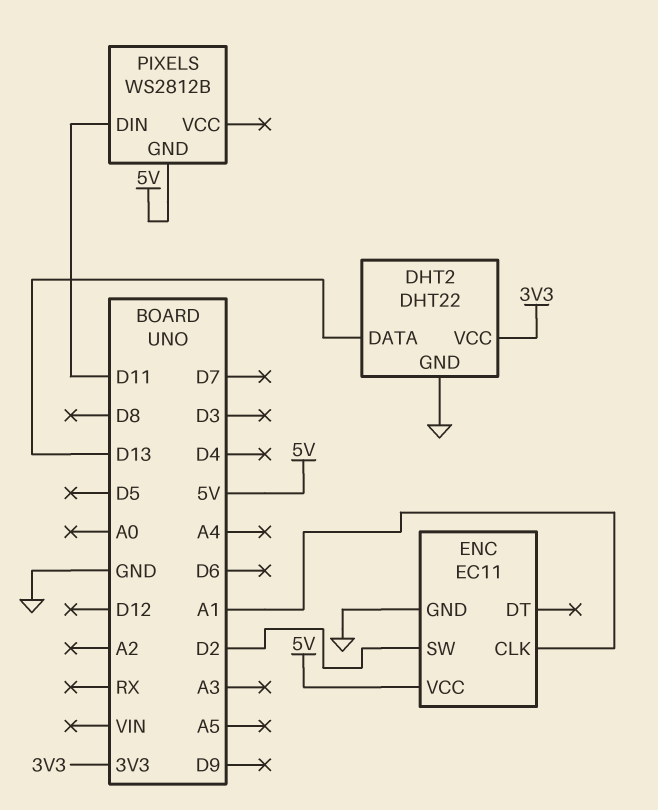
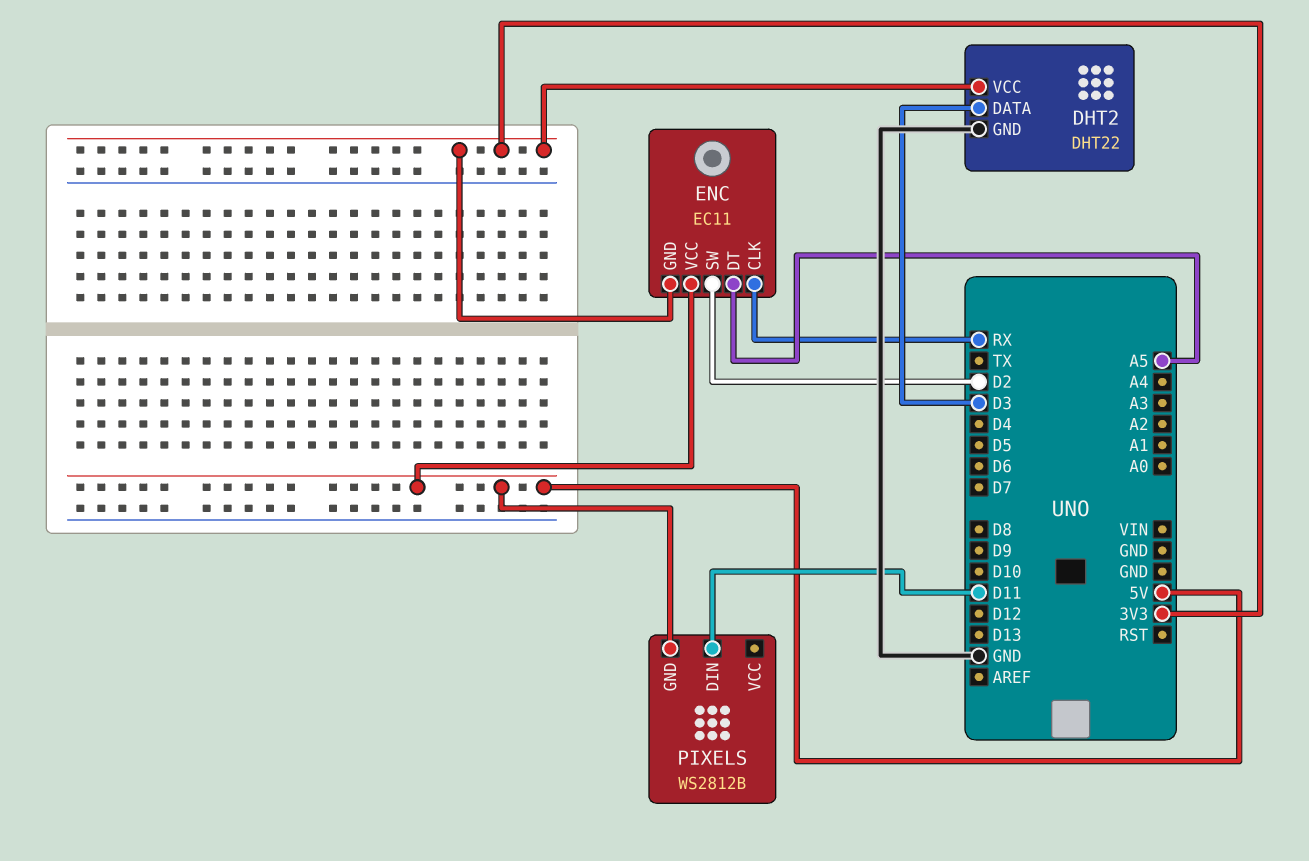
DHT2 pin DATA: D13 -> D3
ENC pin CLK: A1 -> RX
ENC pin DT: none -> A5
ENC pin GND: GND -> 3V3

